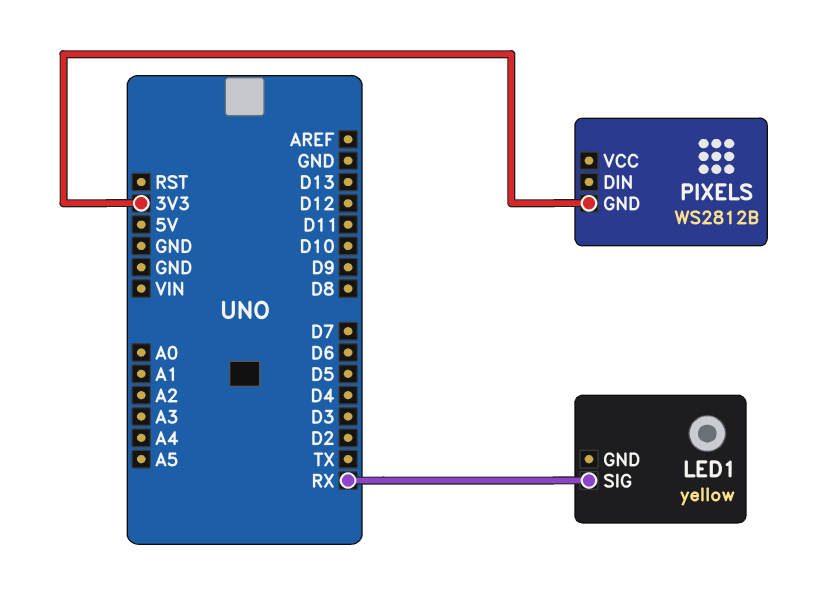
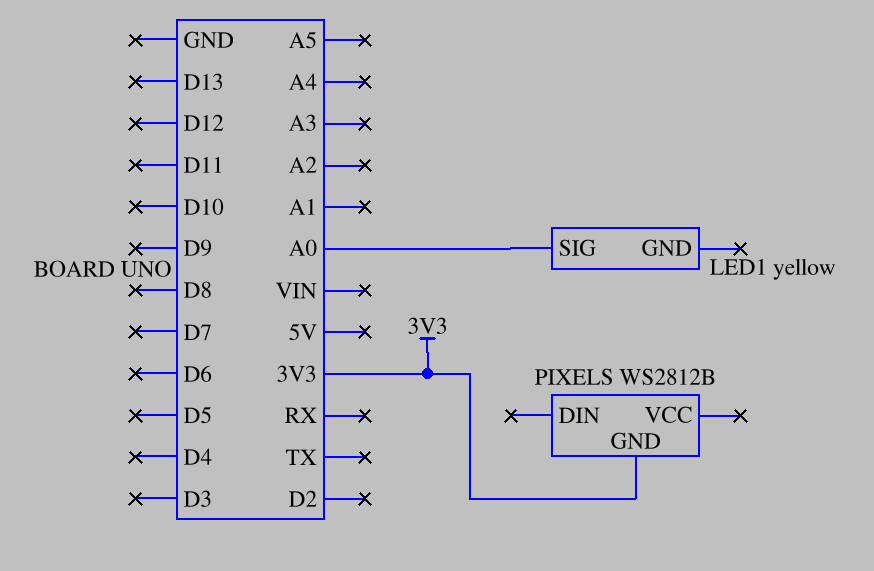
LED1 pin SIG: RX -> A0

